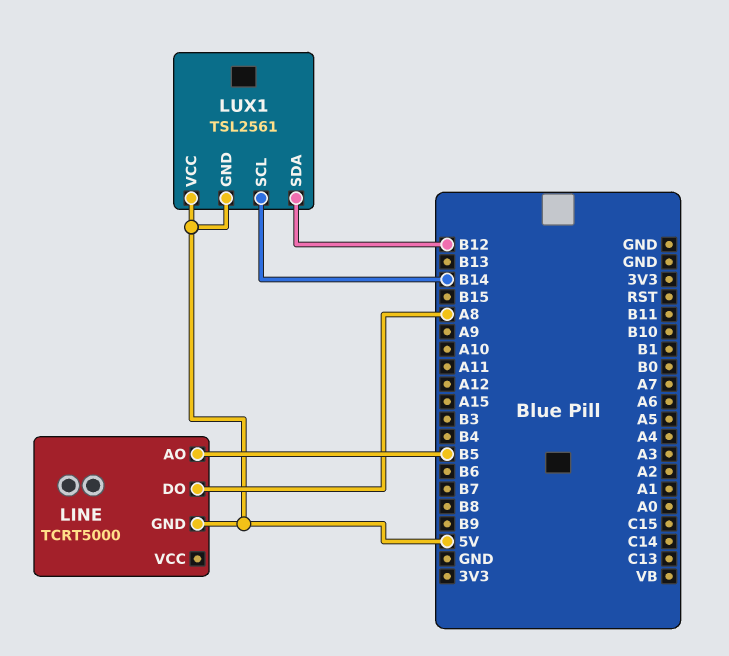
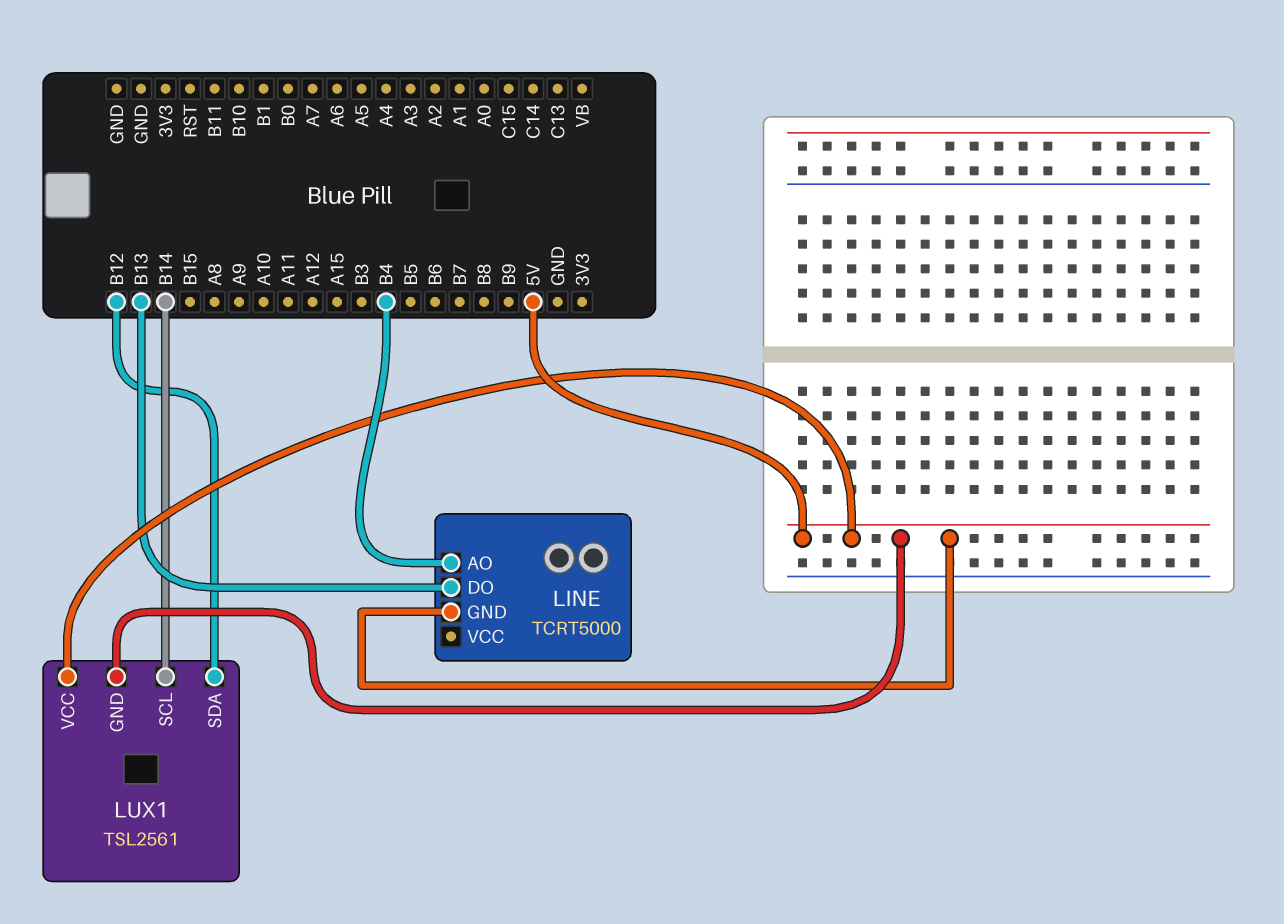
LINE pin AO: B5 -> B4
LINE pin DO: A8 -> B13

